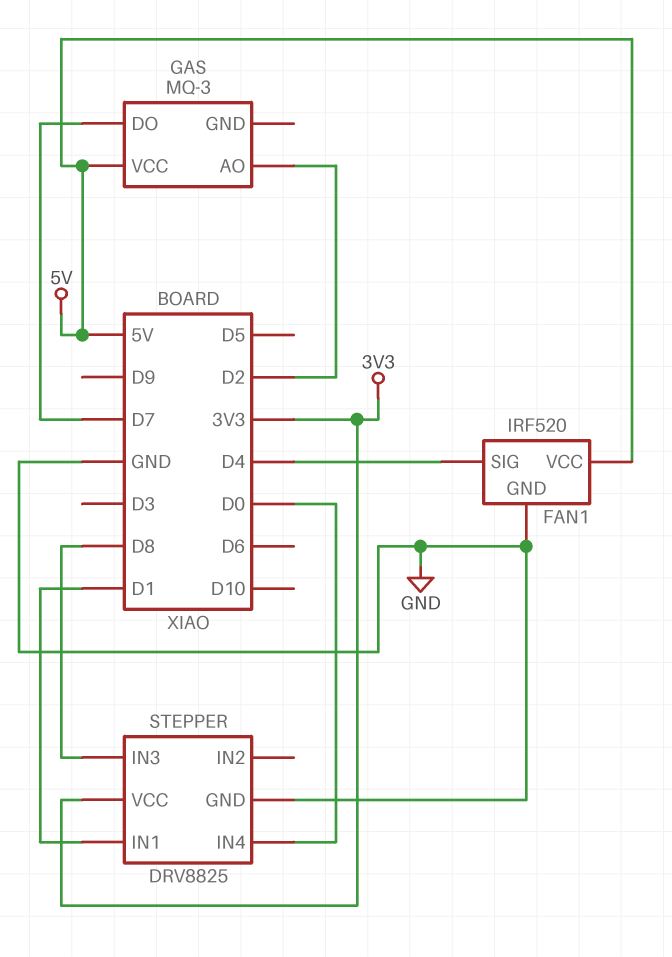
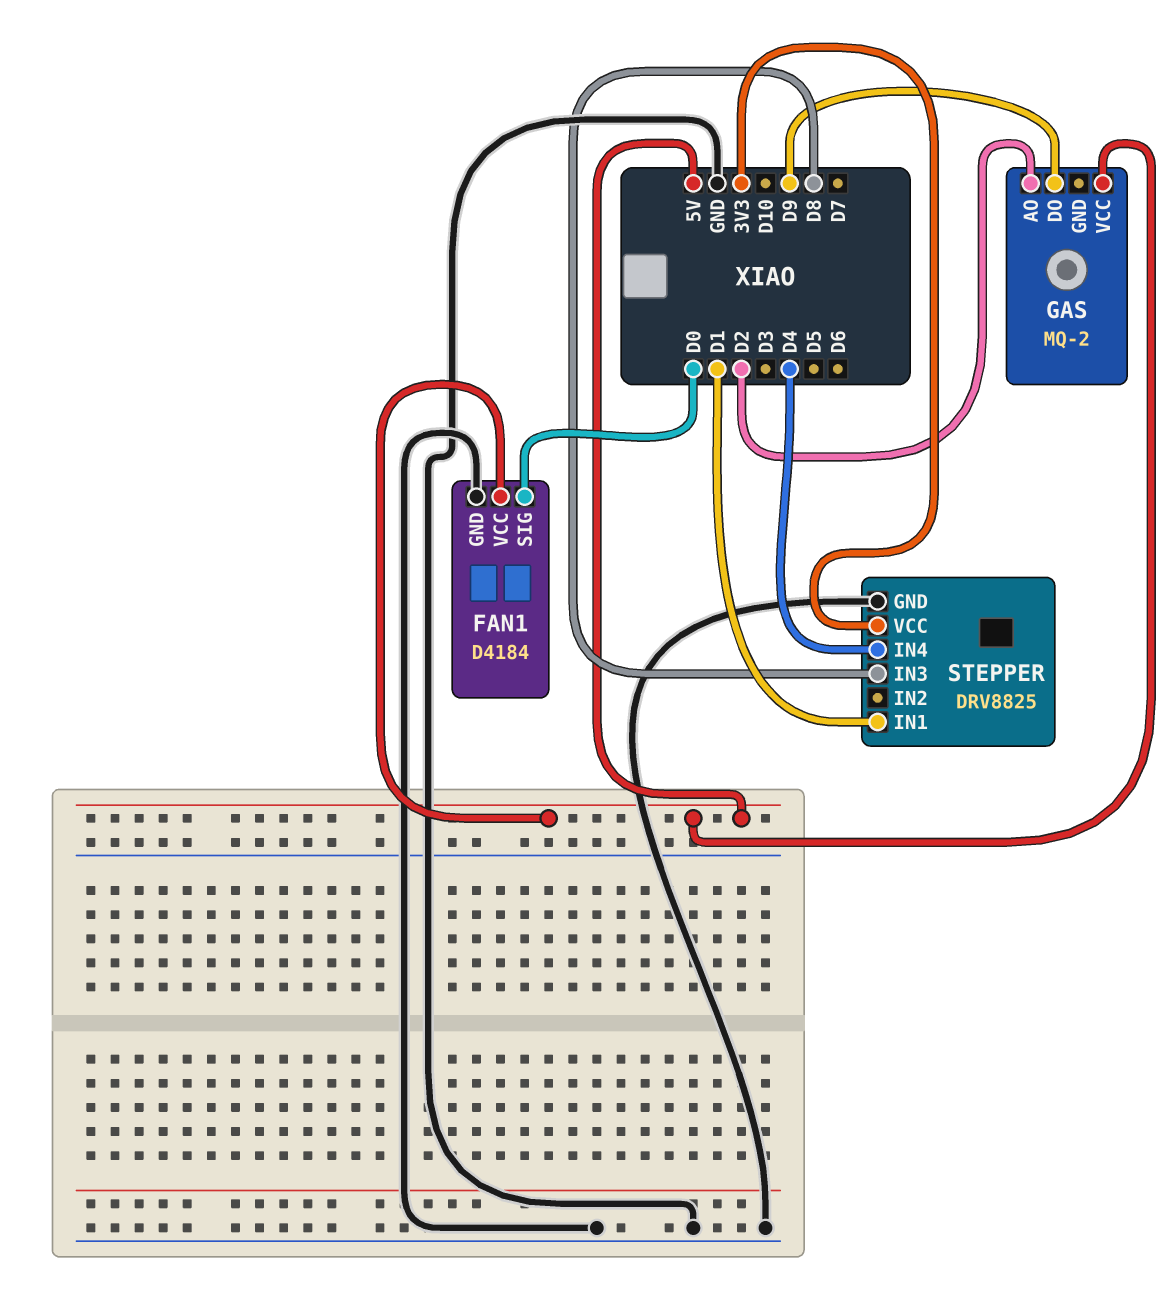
FAN1: IRF520 -> D4184
FAN1 pin SIG: D4 -> D0
GAS: MQ-3 -> MQ-2
GAS pin DO: D7 -> D9
STEPPER pin IN4: D0 -> D4

